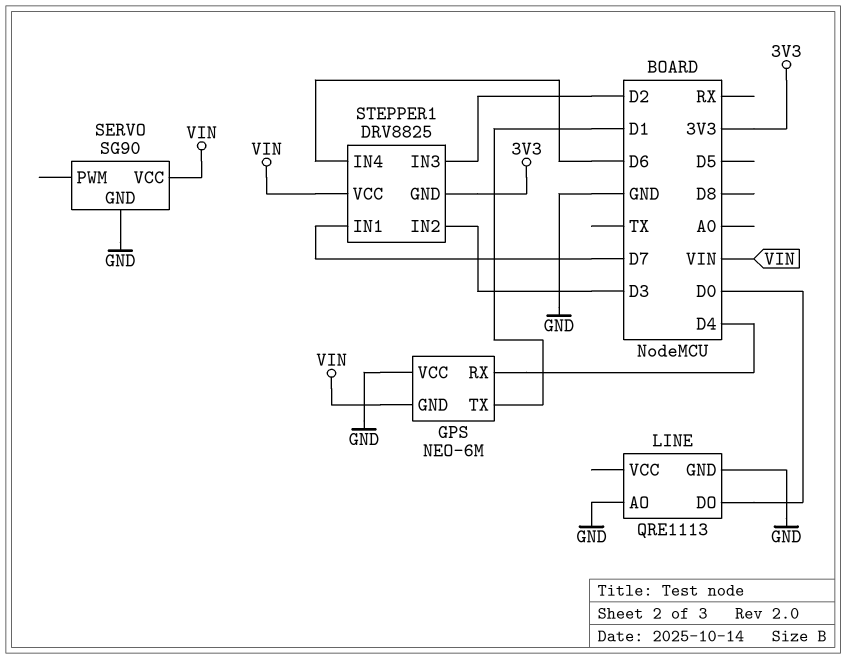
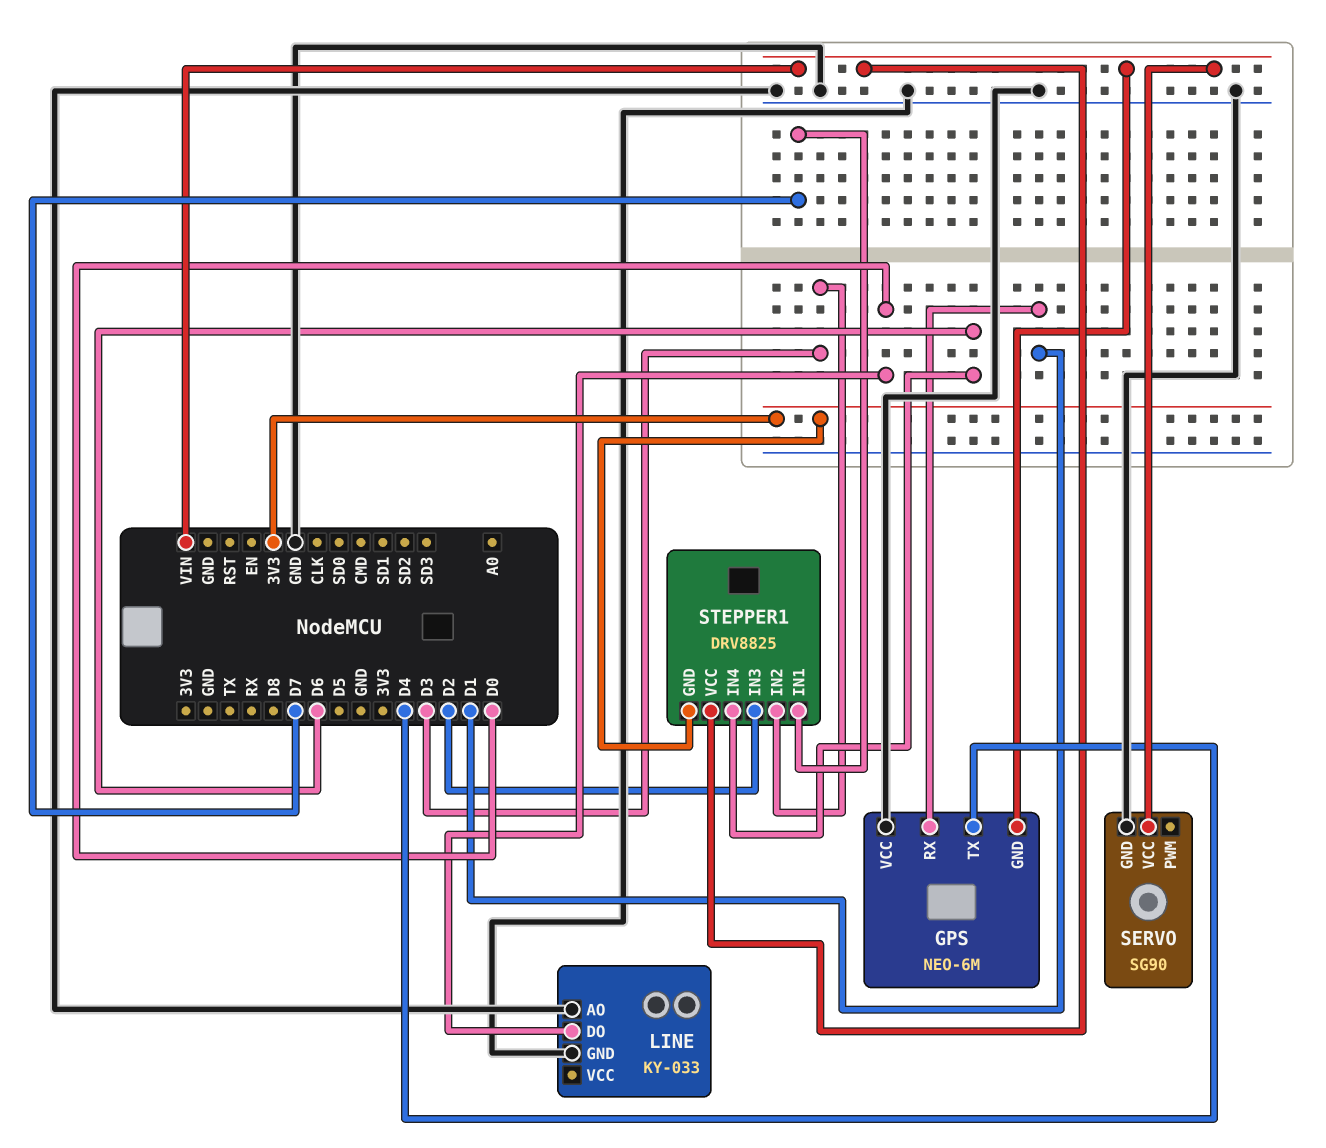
GPS pin RX: D4 -> D1
GPS pin TX: D1 -> D4
LINE: QRE1113 -> KY-033

